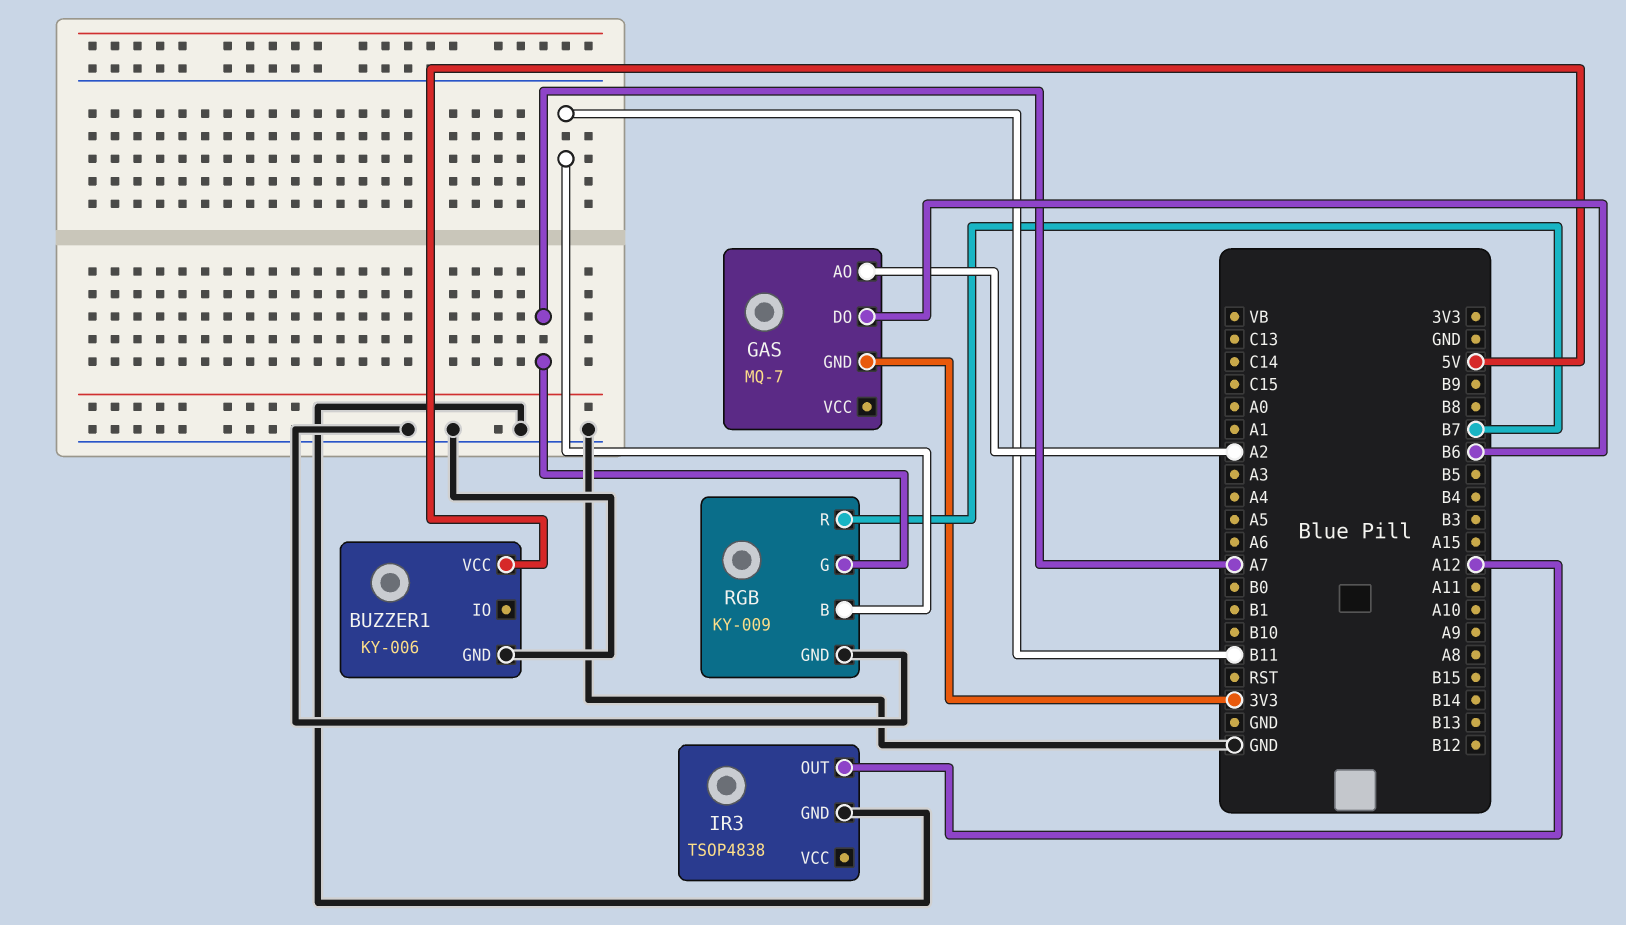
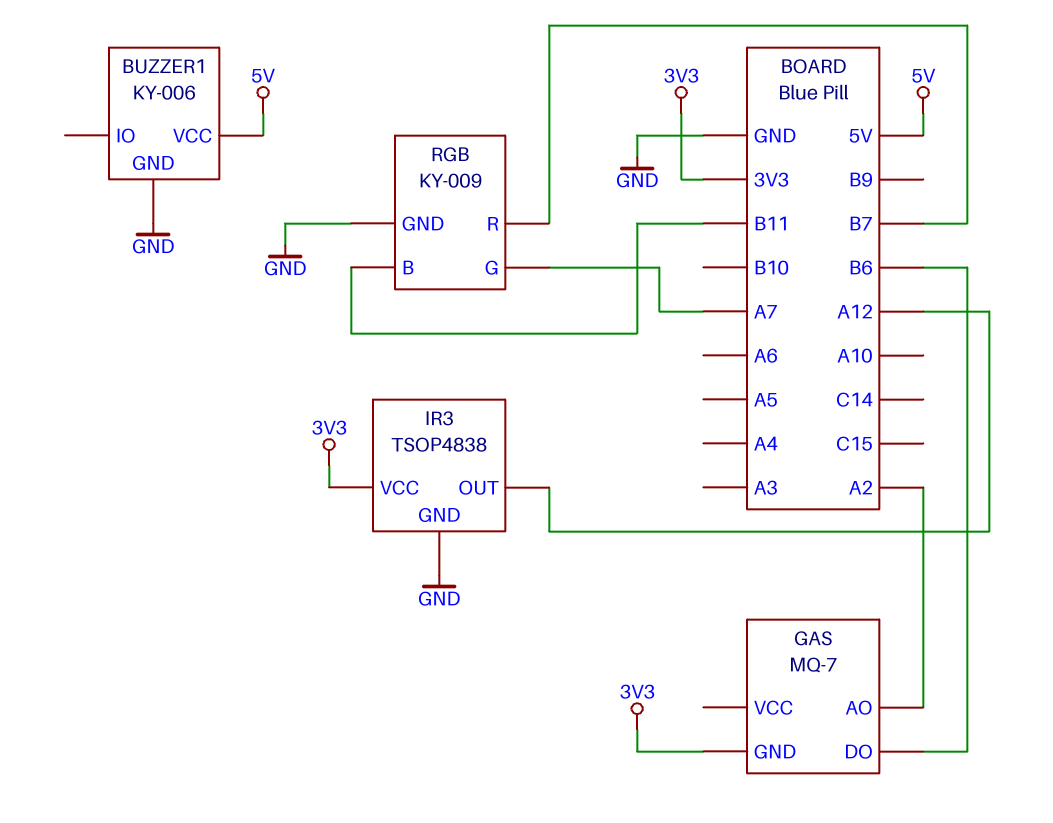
IR3 pin VCC: none -> 3V3

